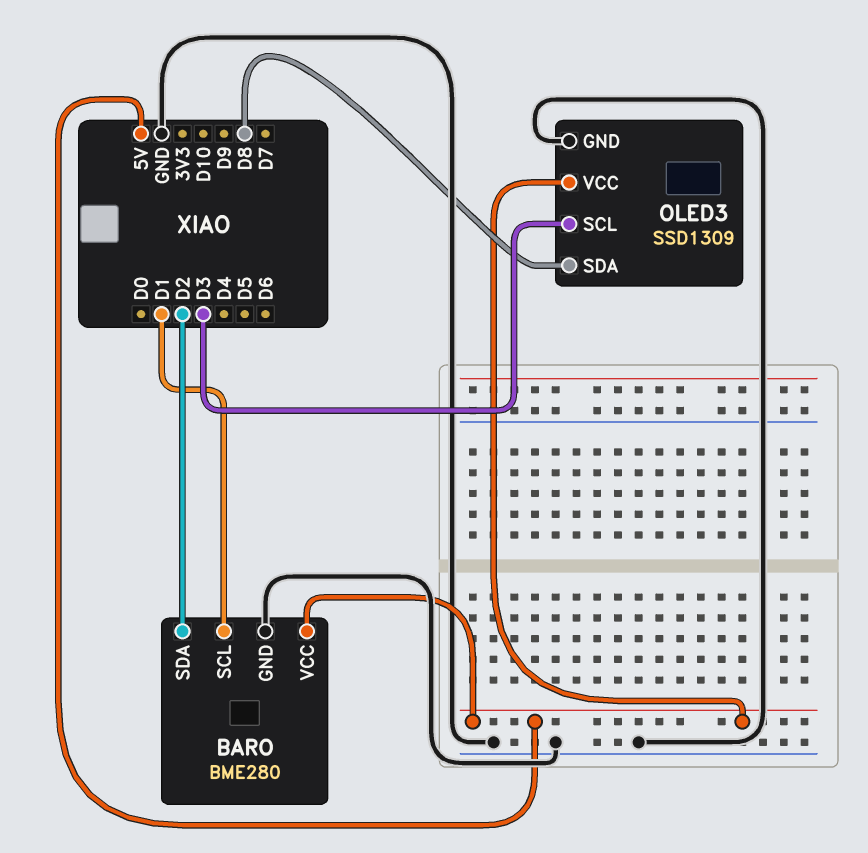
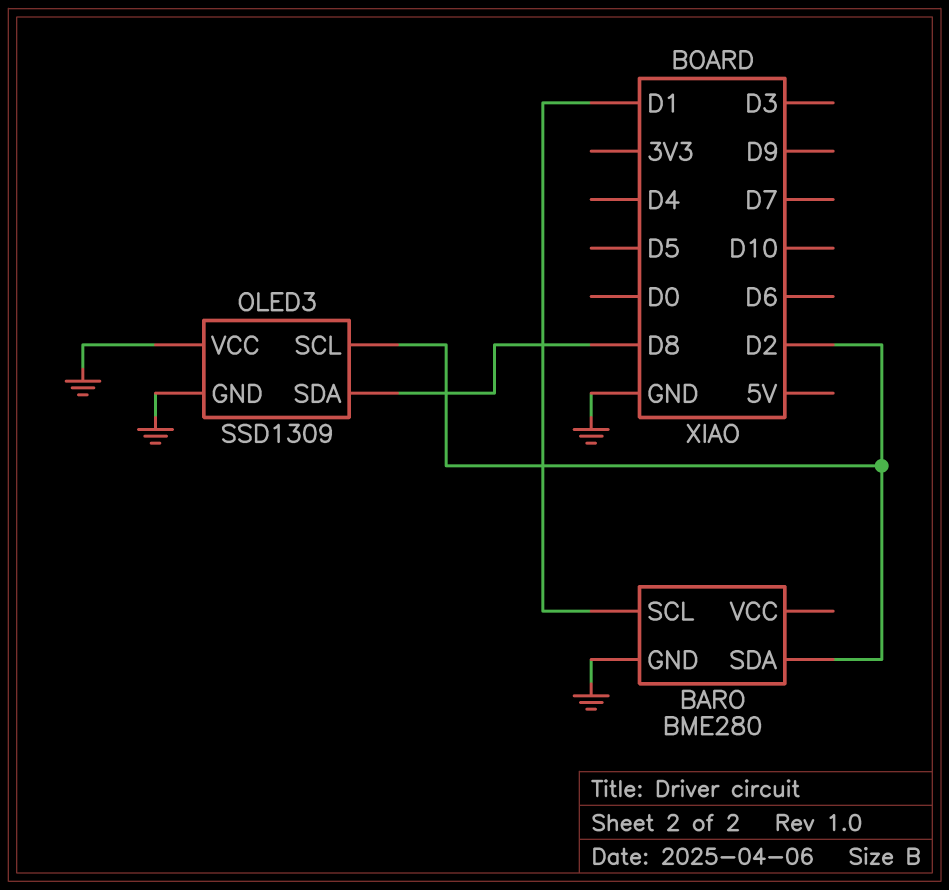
BARO pin VCC: 5V -> none
OLED3 pin SCL: D3 -> D2
OLED3 pin VCC: 5V -> GND

